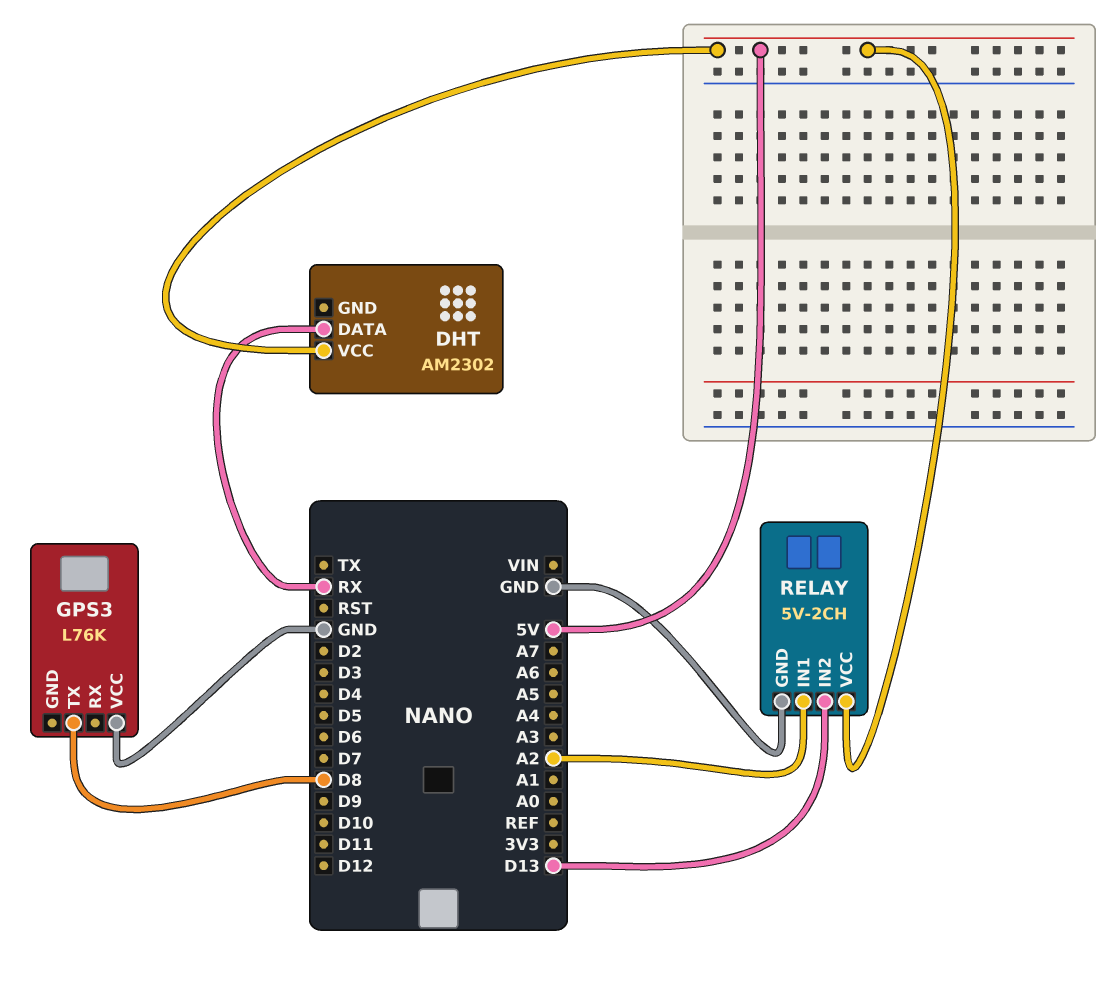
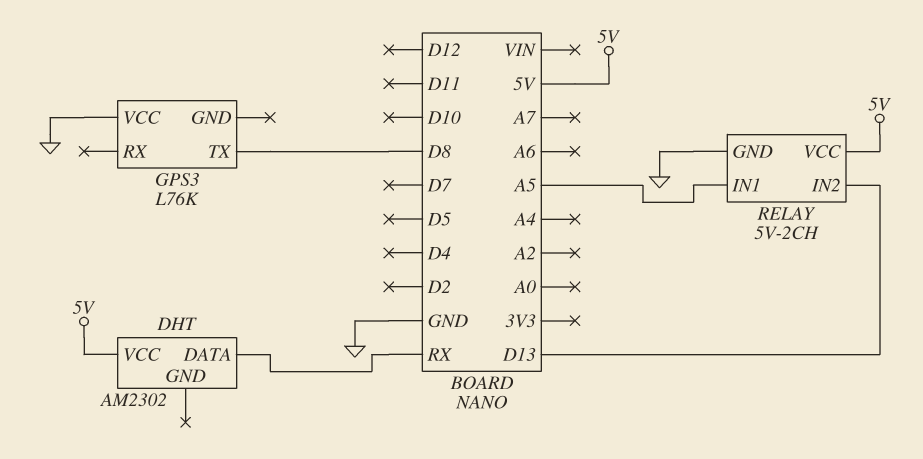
RELAY pin IN1: A2 -> A5

